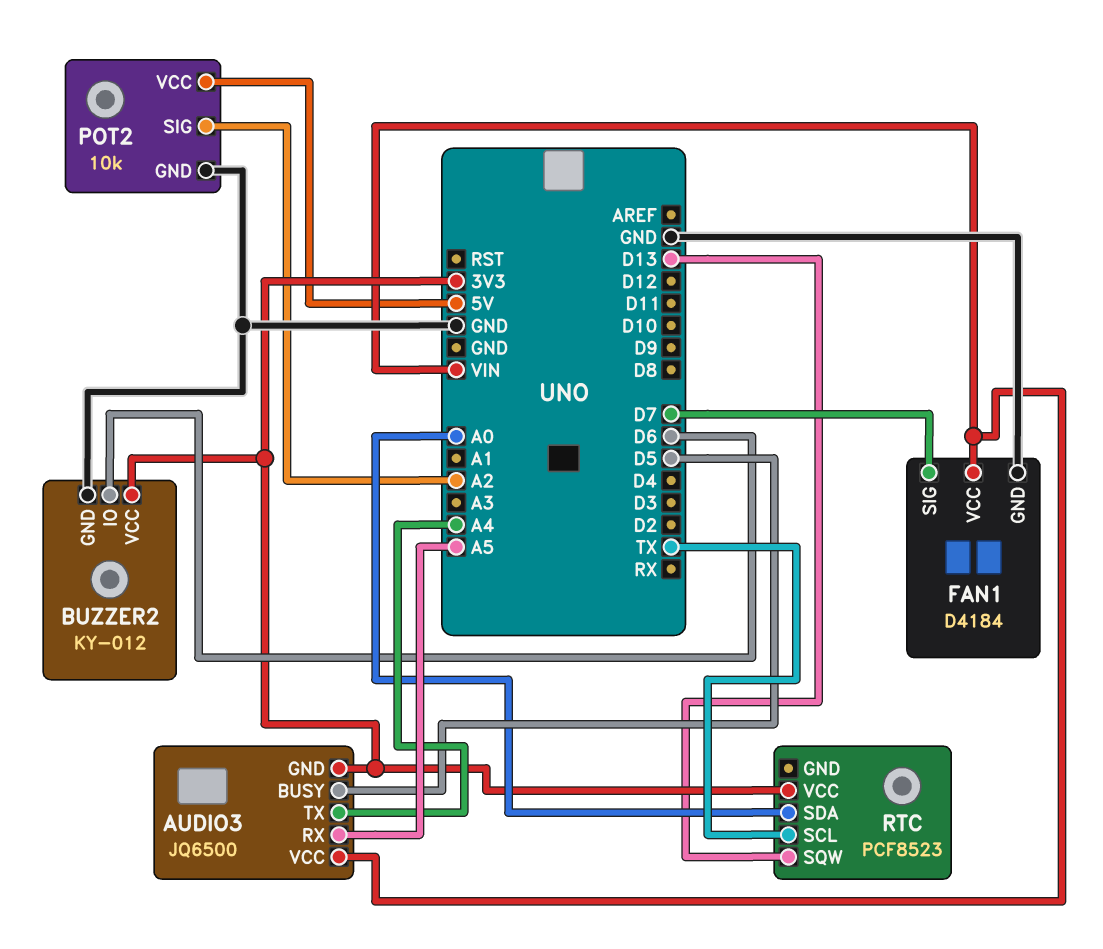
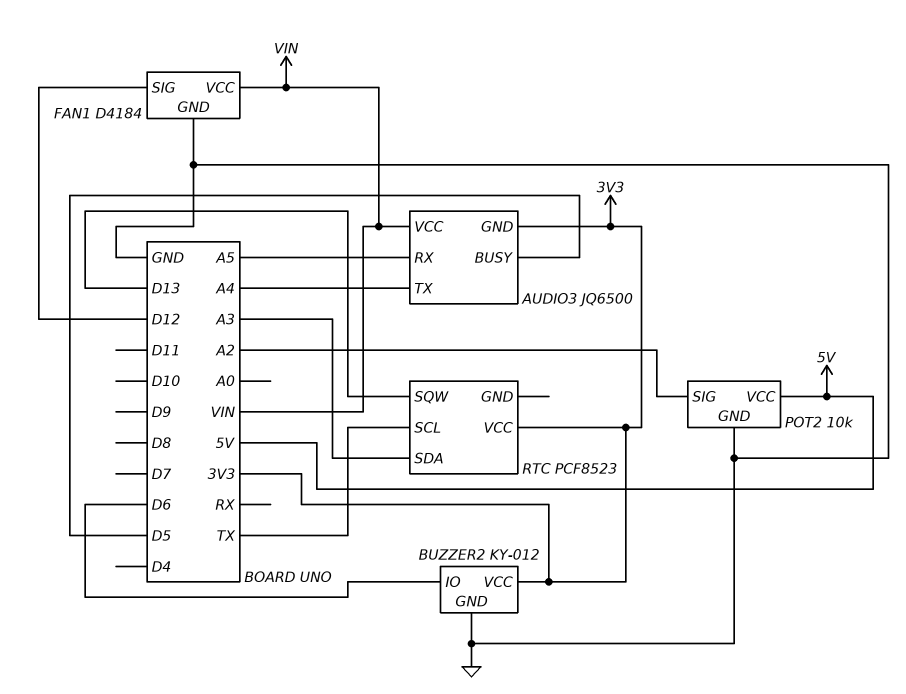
FAN1 pin SIG: D7 -> D12
RTC pin SDA: A0 -> A3

